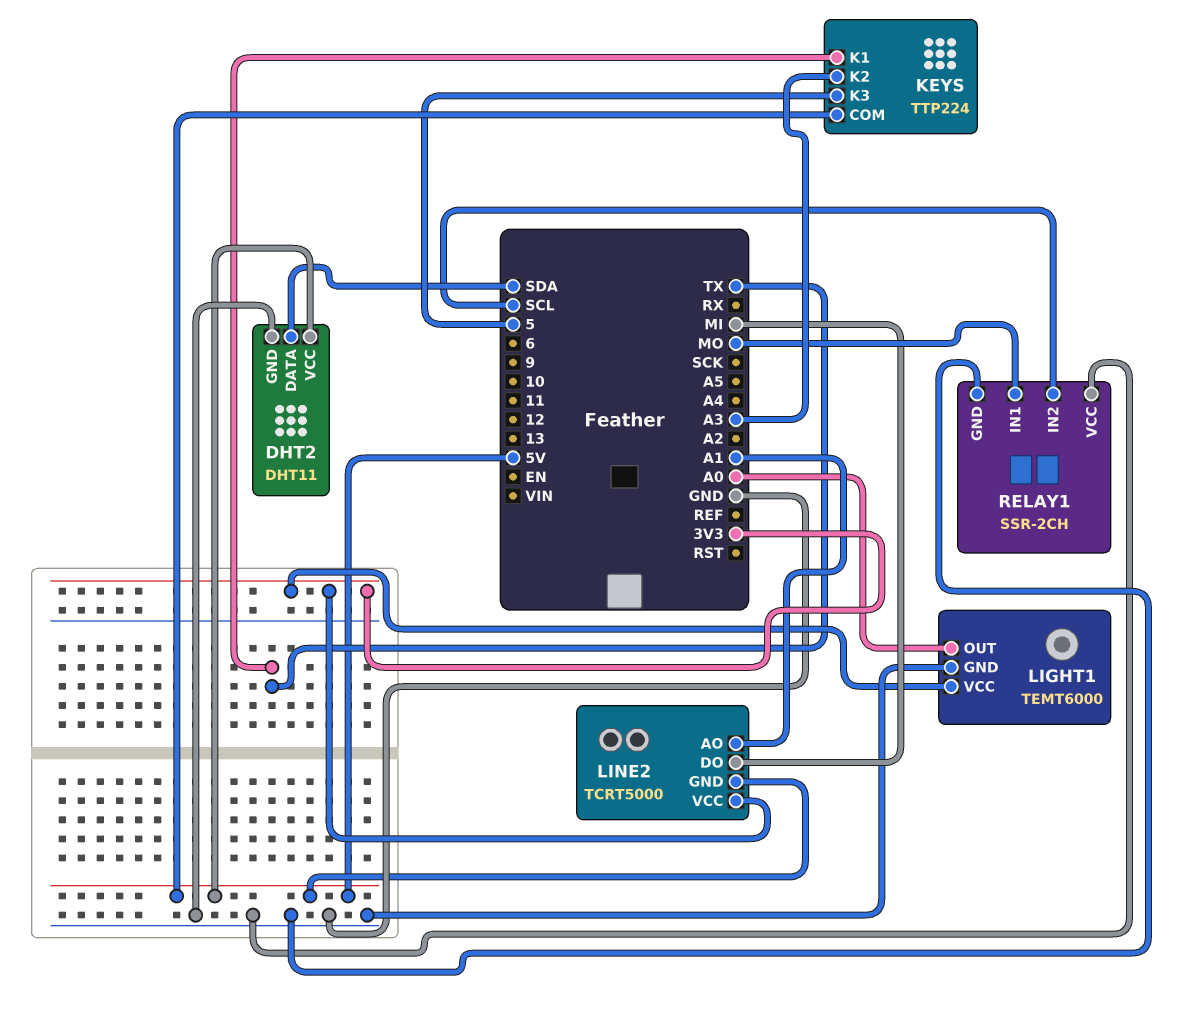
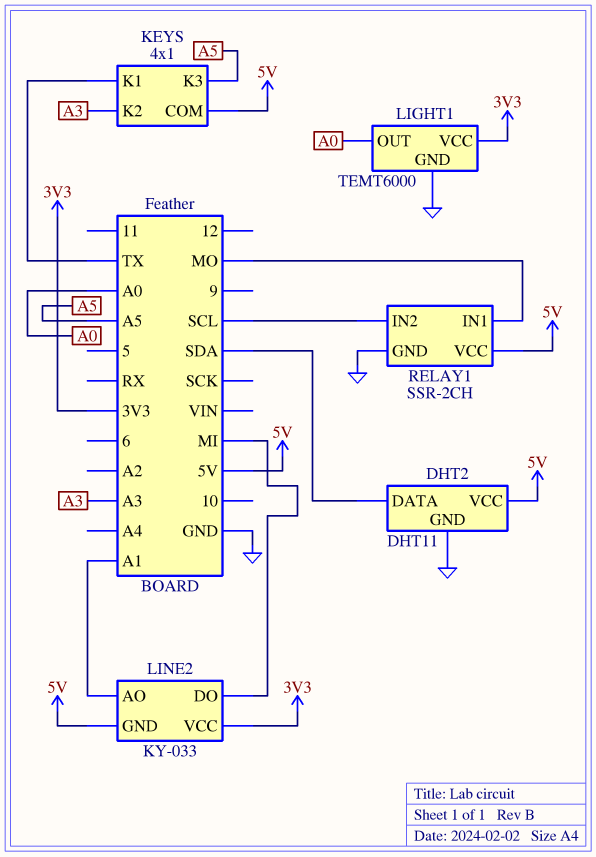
KEYS: TTP224 -> 4x1
KEYS pin K3: 5 -> A5
LINE2: TCRT5000 -> KY-033
RELAY1 pin VCC: GND -> 5V

